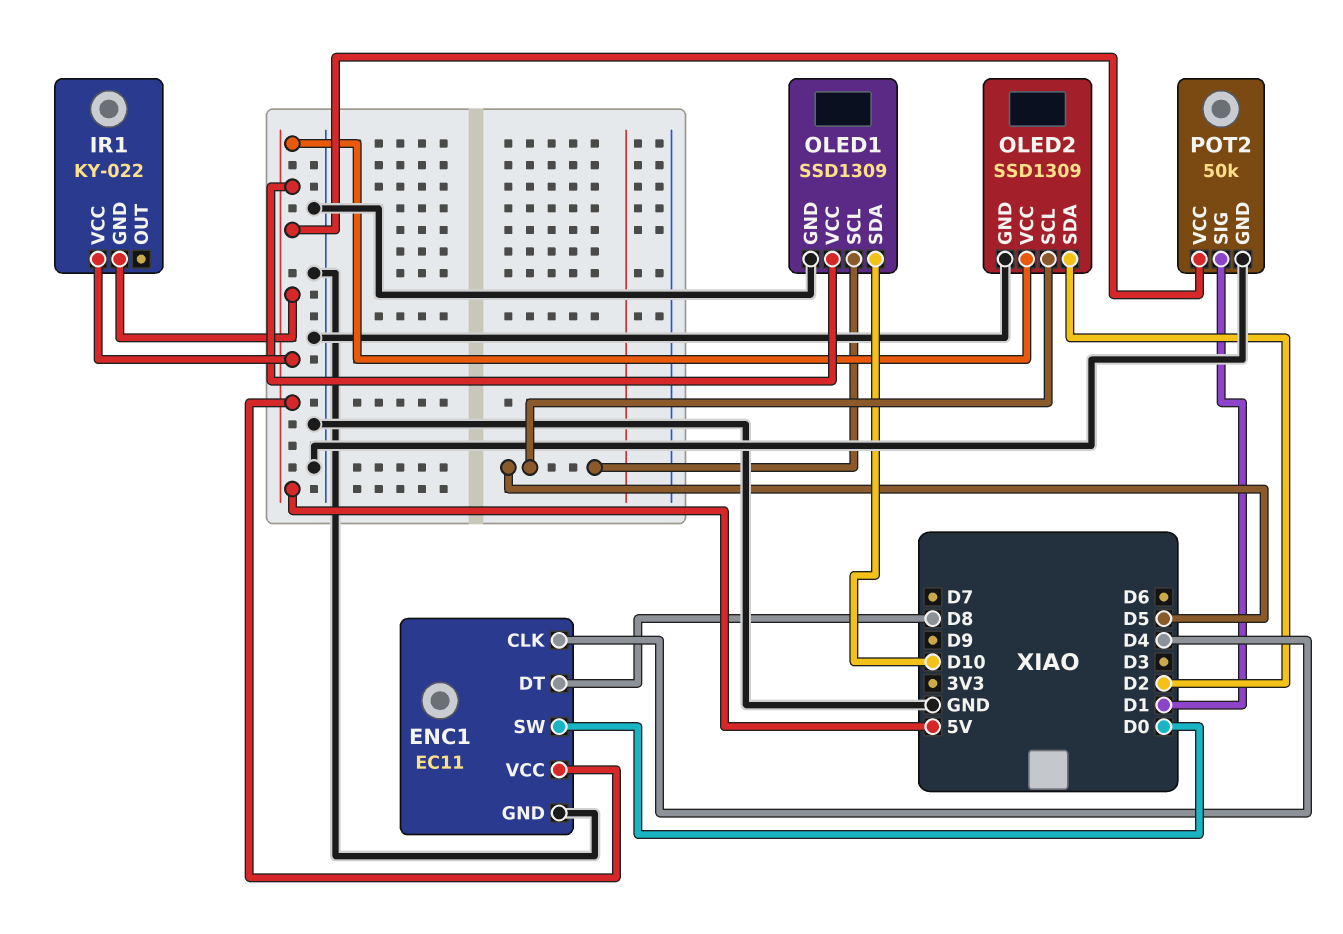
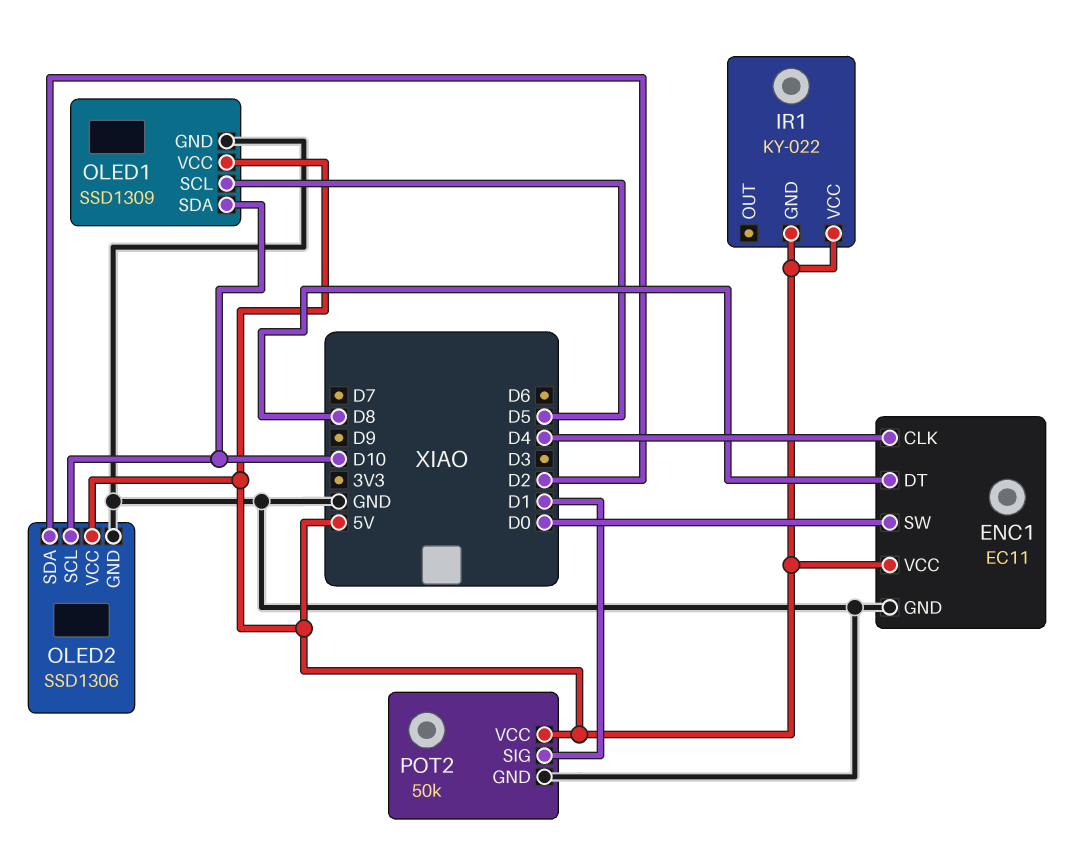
OLED2: SSD1309 -> SSD1306
OLED2 pin SCL: D5 -> D10

